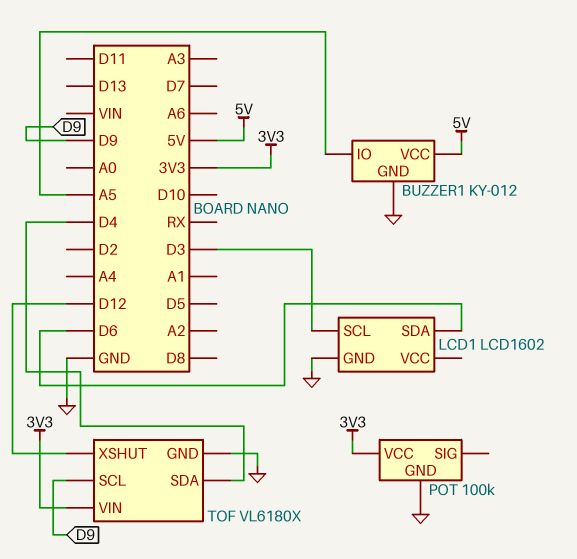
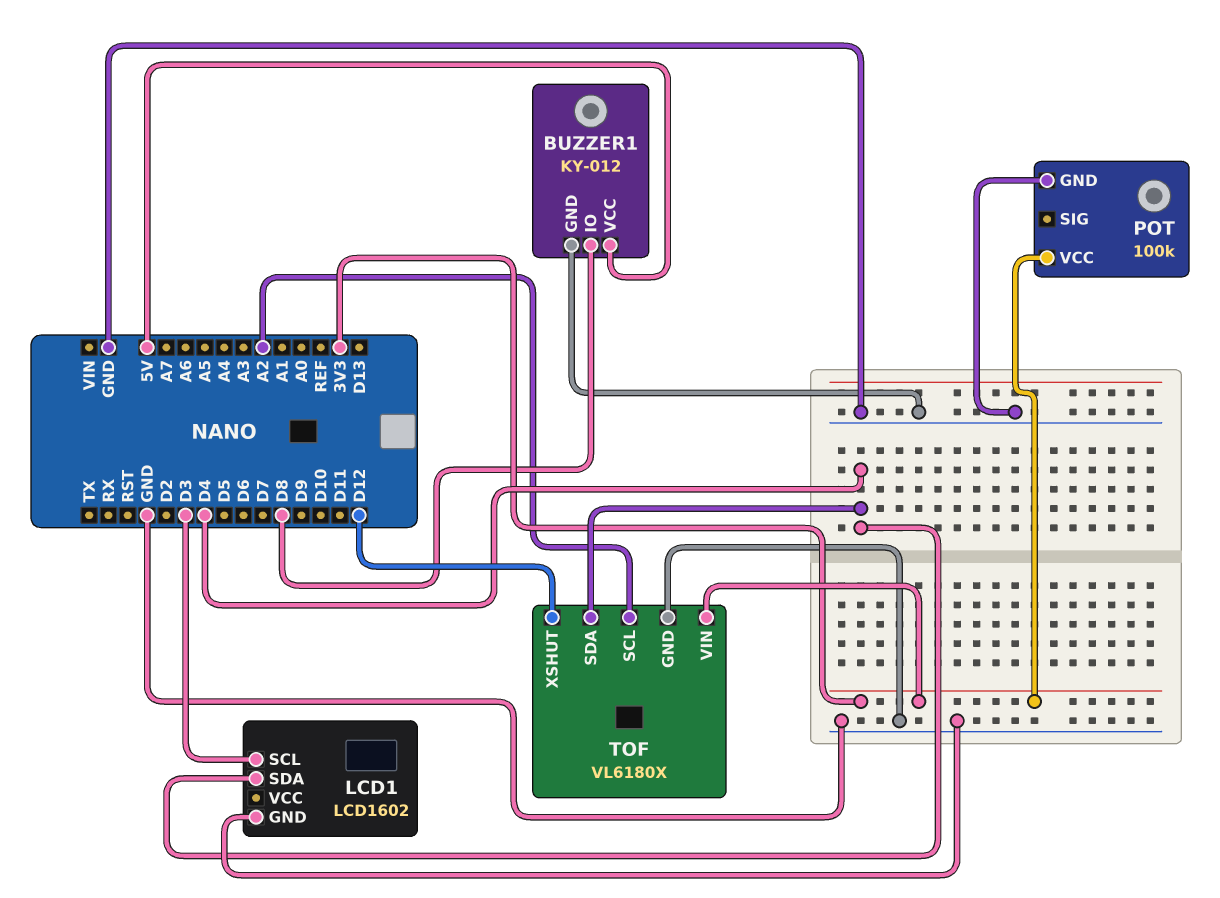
BUZZER1 pin IO: A5 -> D8
LCD1 pin SDA: D6 -> D4
TOF pin SCL: D9 -> A2

